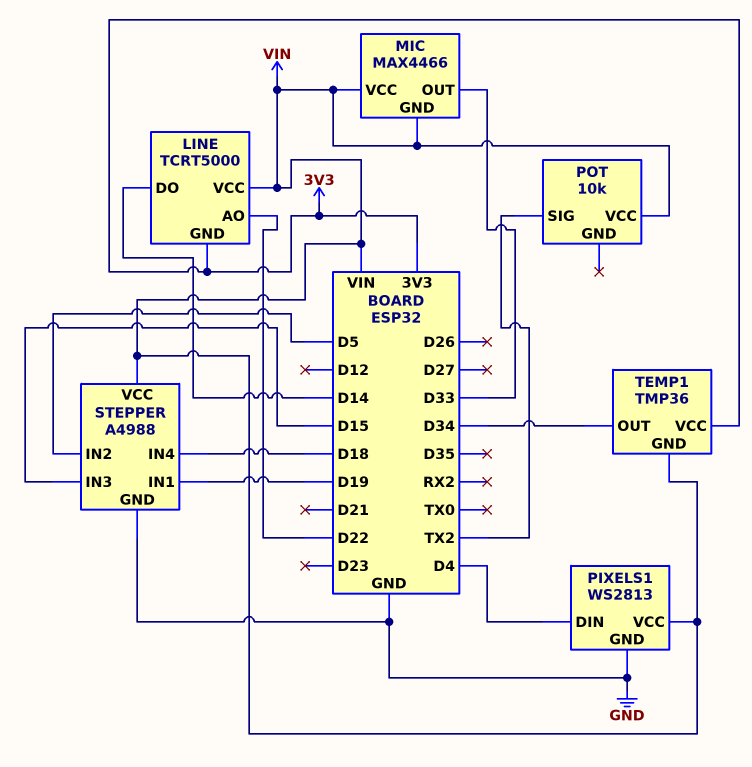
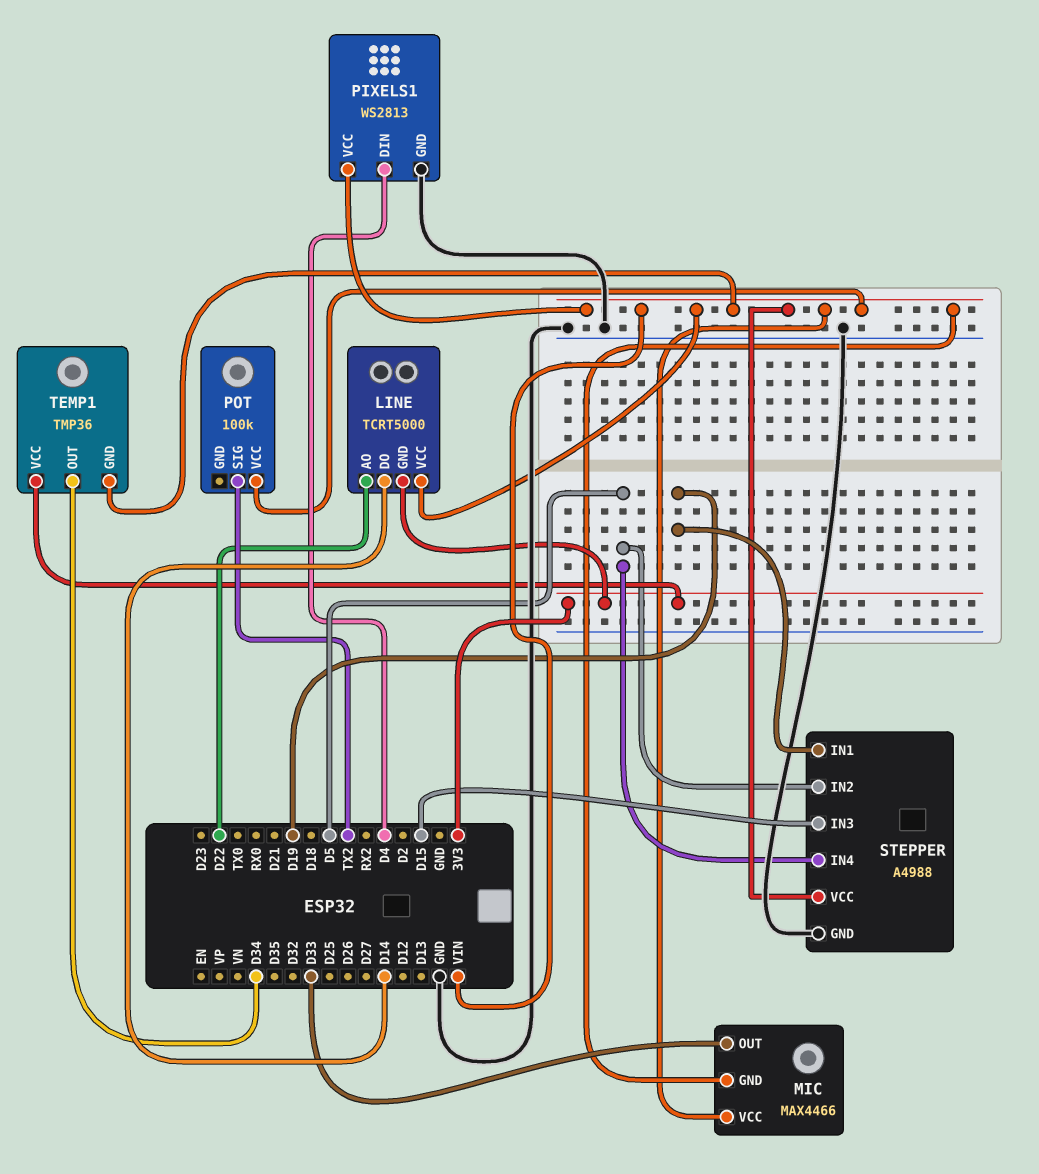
POT: 10k -> 100k
STEPPER pin IN4: D18 -> D5

